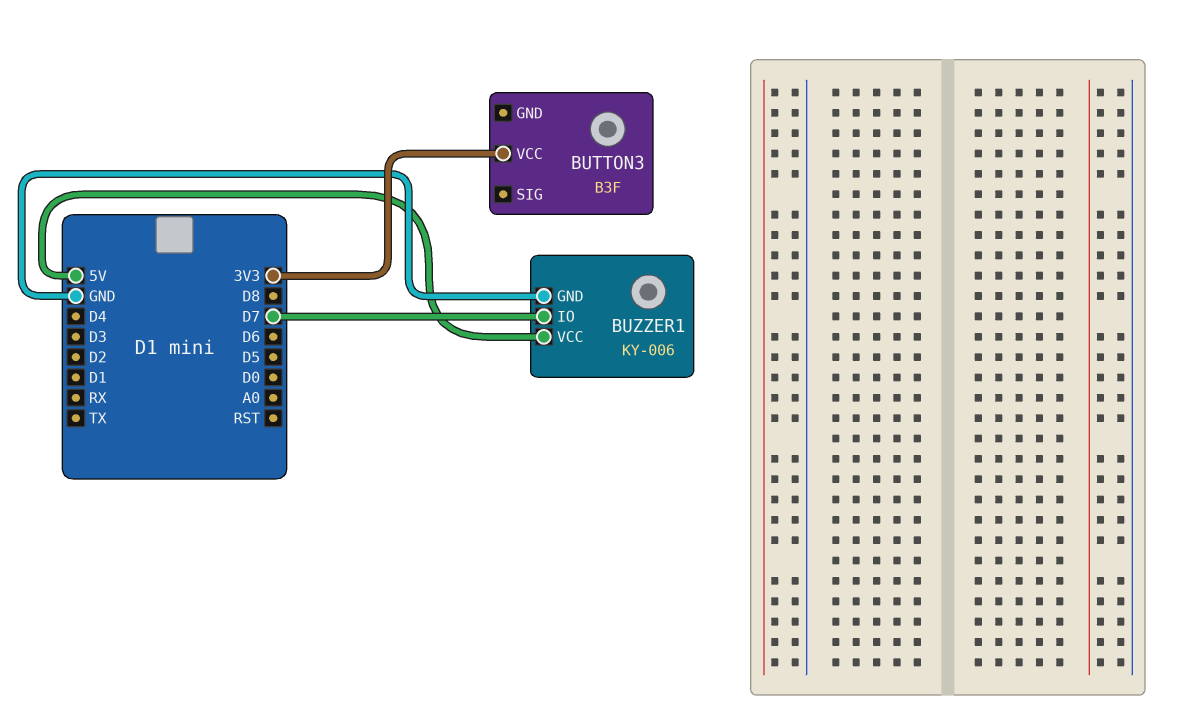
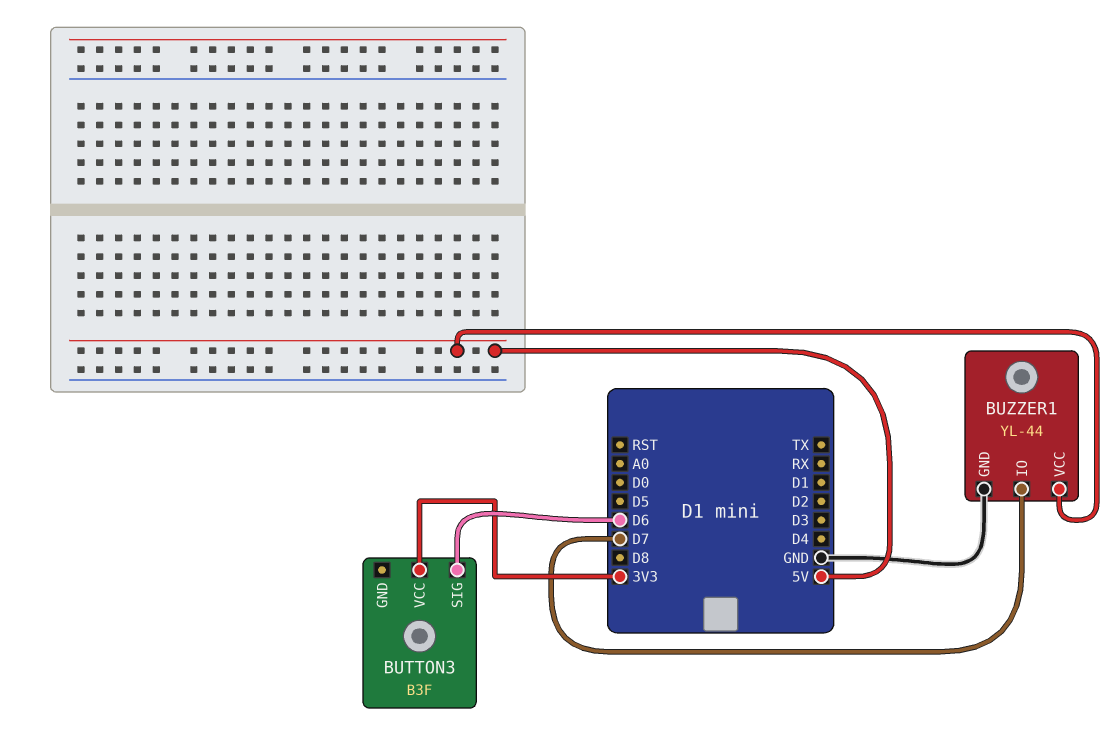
BUTTON3 pin SIG: none -> D6
BUZZER1: KY-006 -> YL-44

